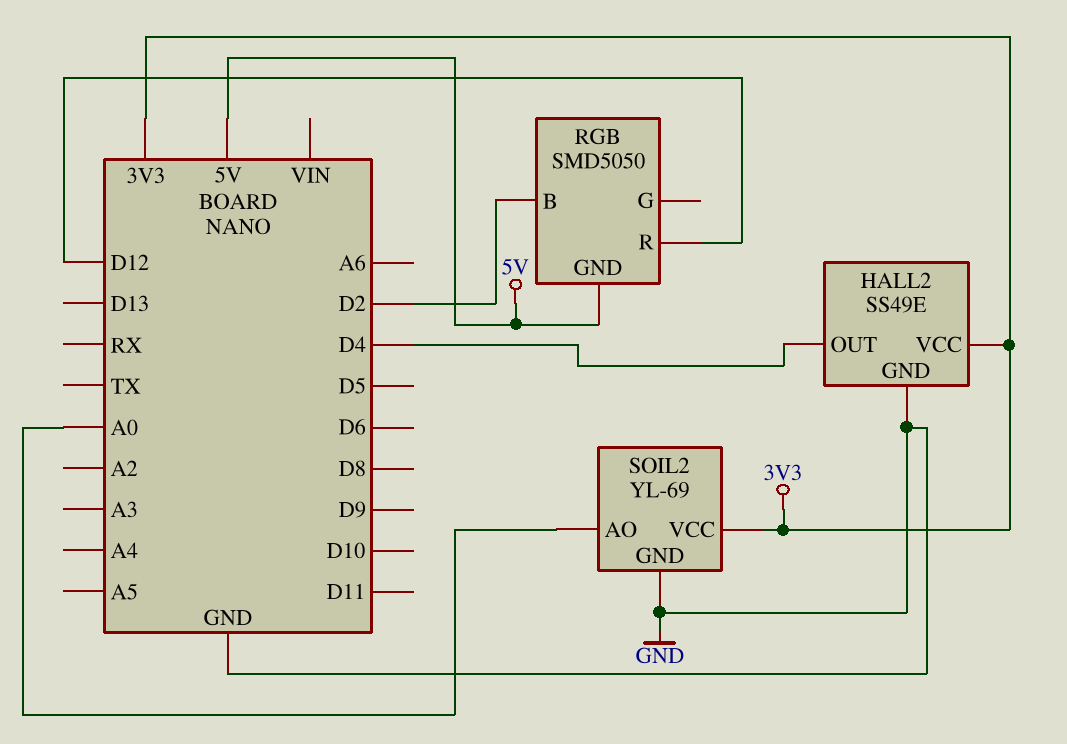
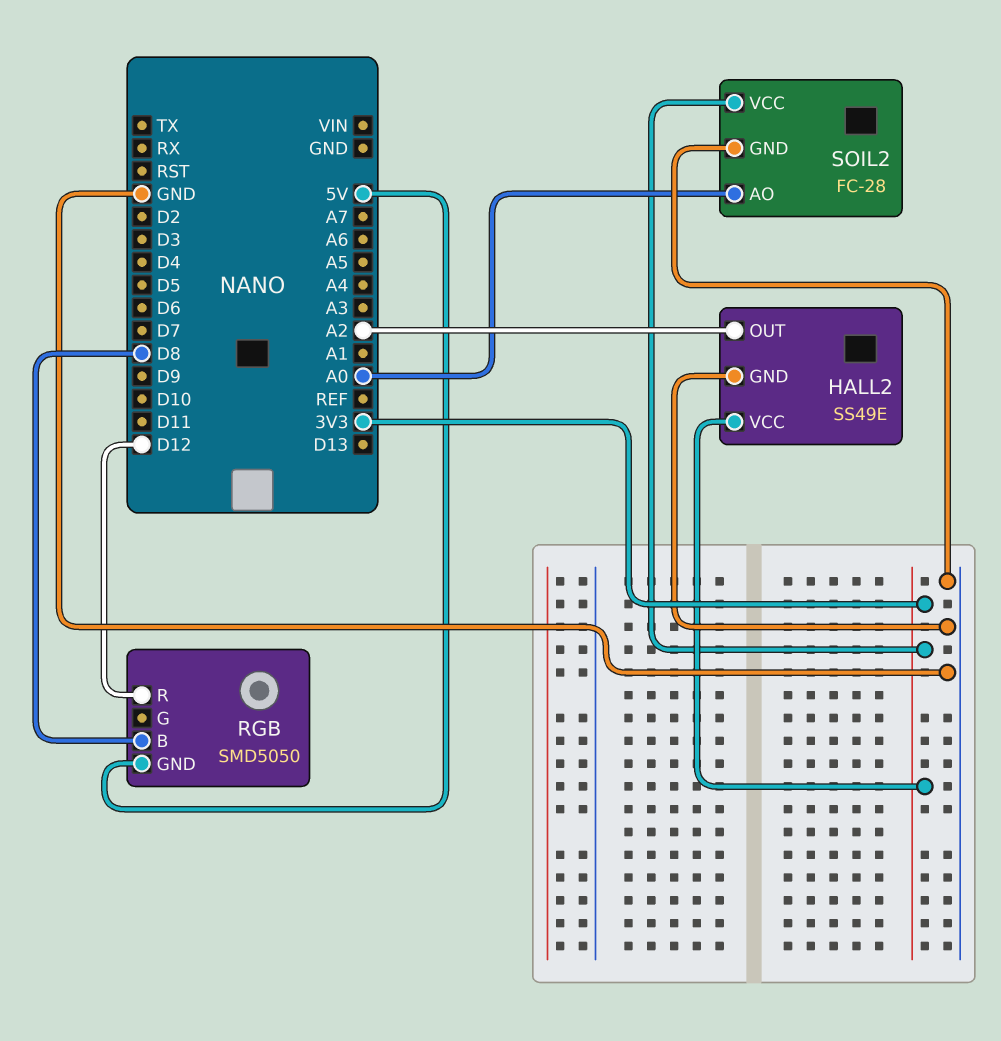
HALL2 pin OUT: D4 -> A2
RGB pin B: D2 -> D8
SOIL2: YL-69 -> FC-28

